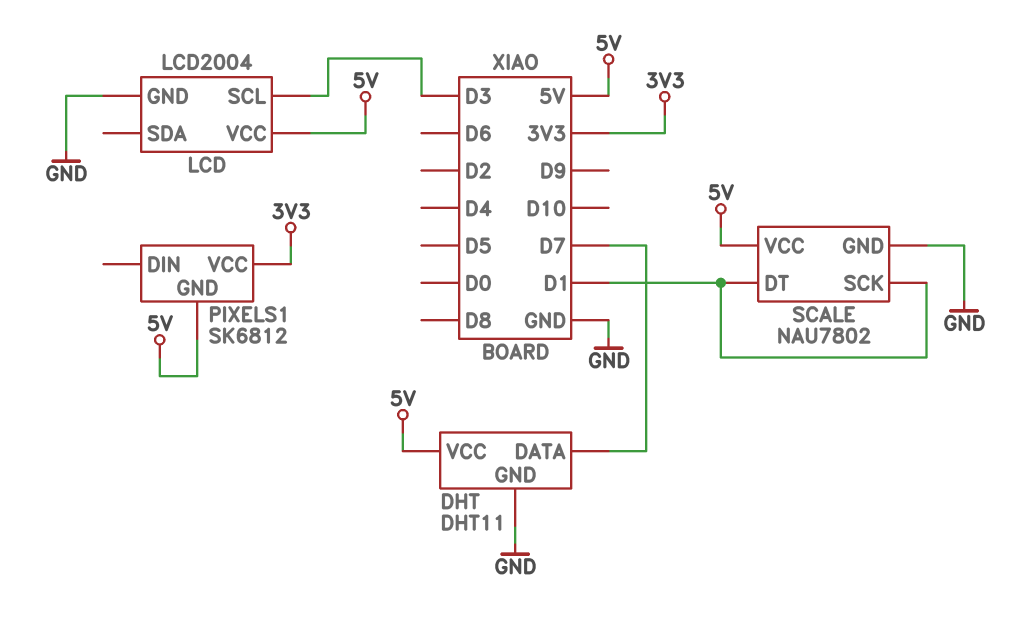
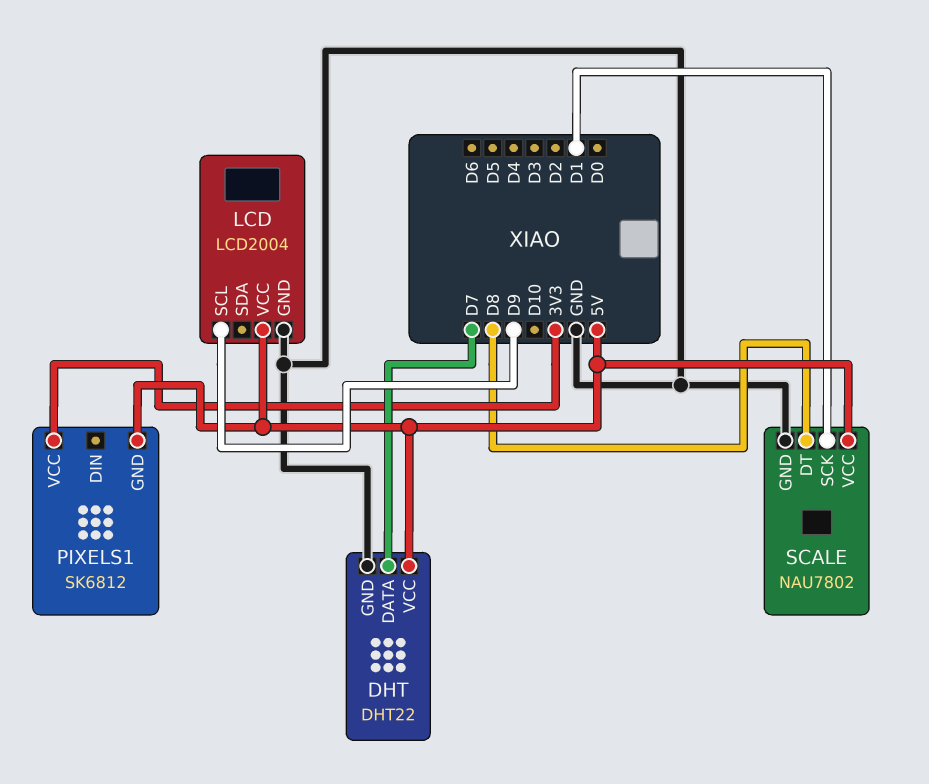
DHT: DHT11 -> DHT22
LCD pin SCL: D3 -> D9
SCALE pin DT: D1 -> D8

